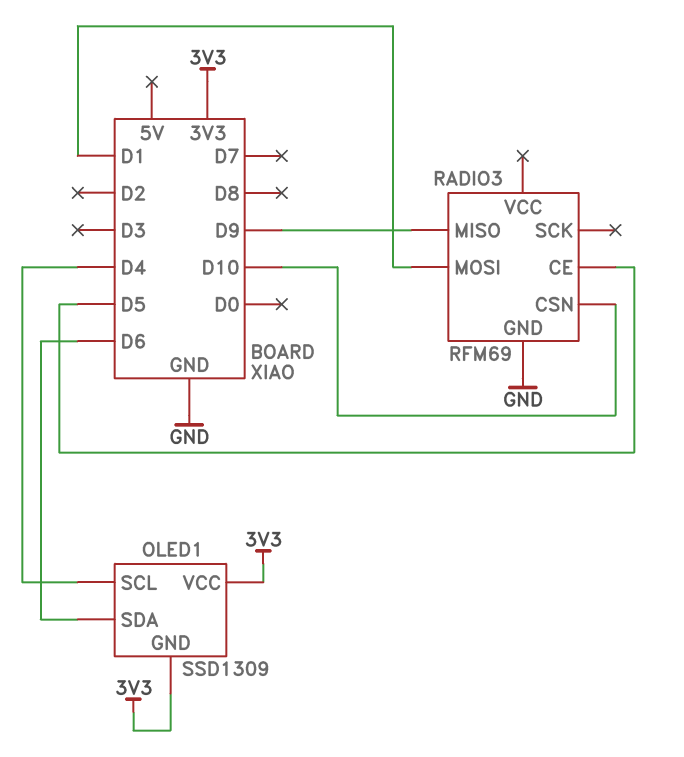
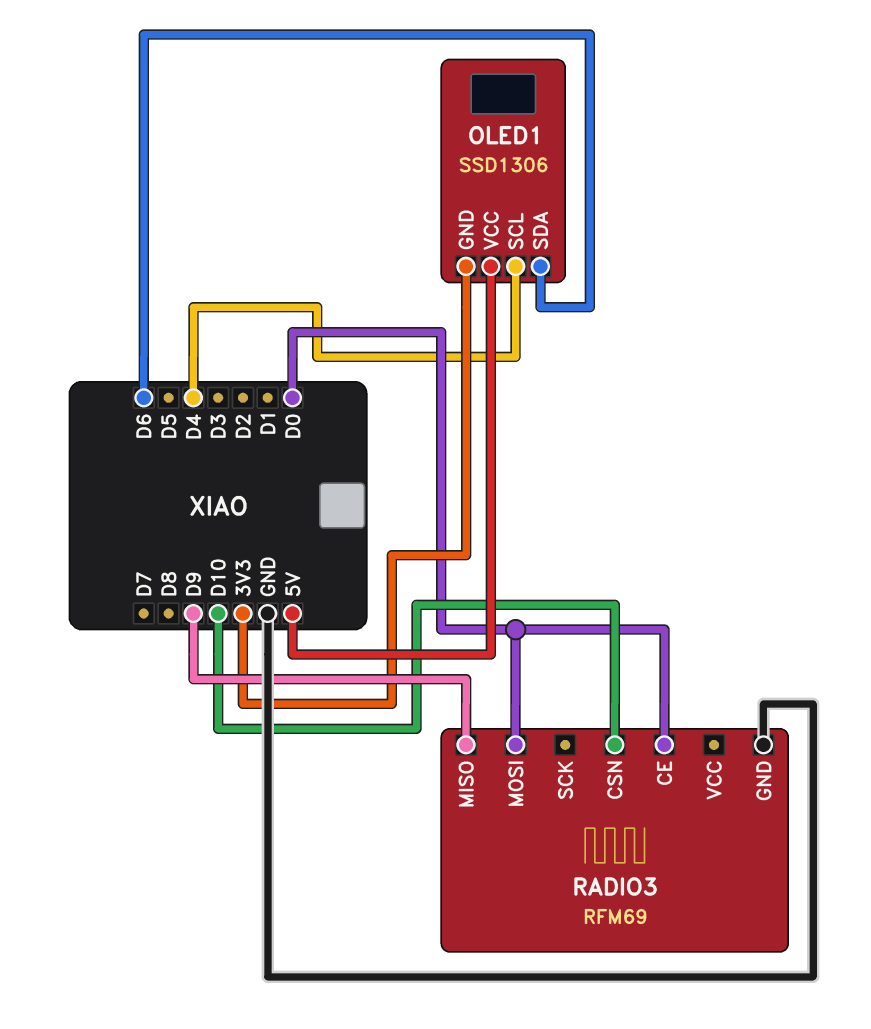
OLED1: SSD1309 -> SSD1306
OLED1 pin VCC: 3V3 -> 5V
RADIO3 pin CE: D5 -> D0
RADIO3 pin MOSI: D1 -> D0

